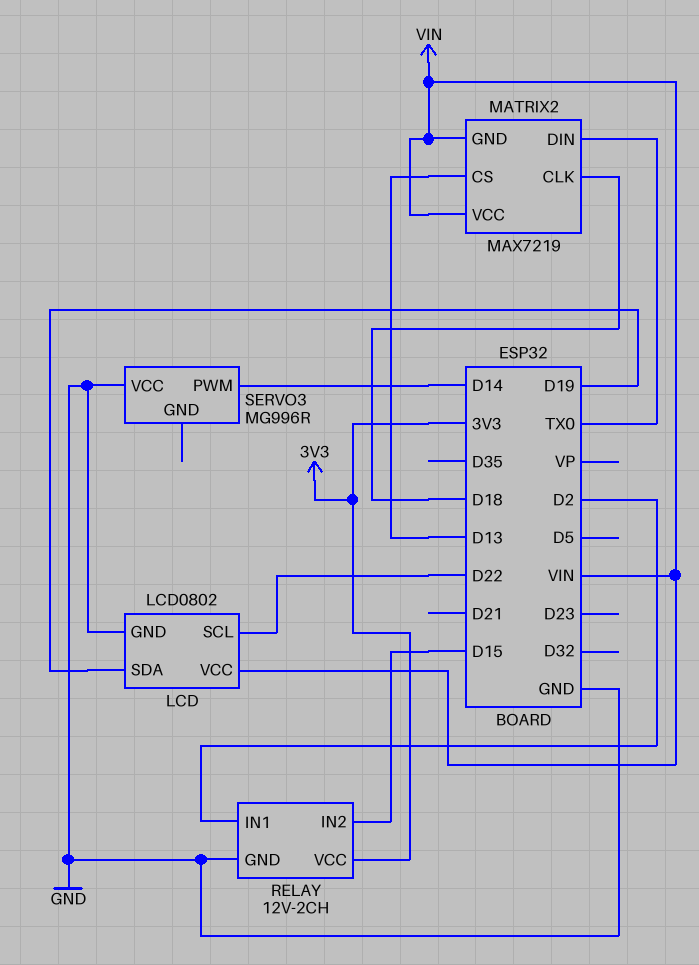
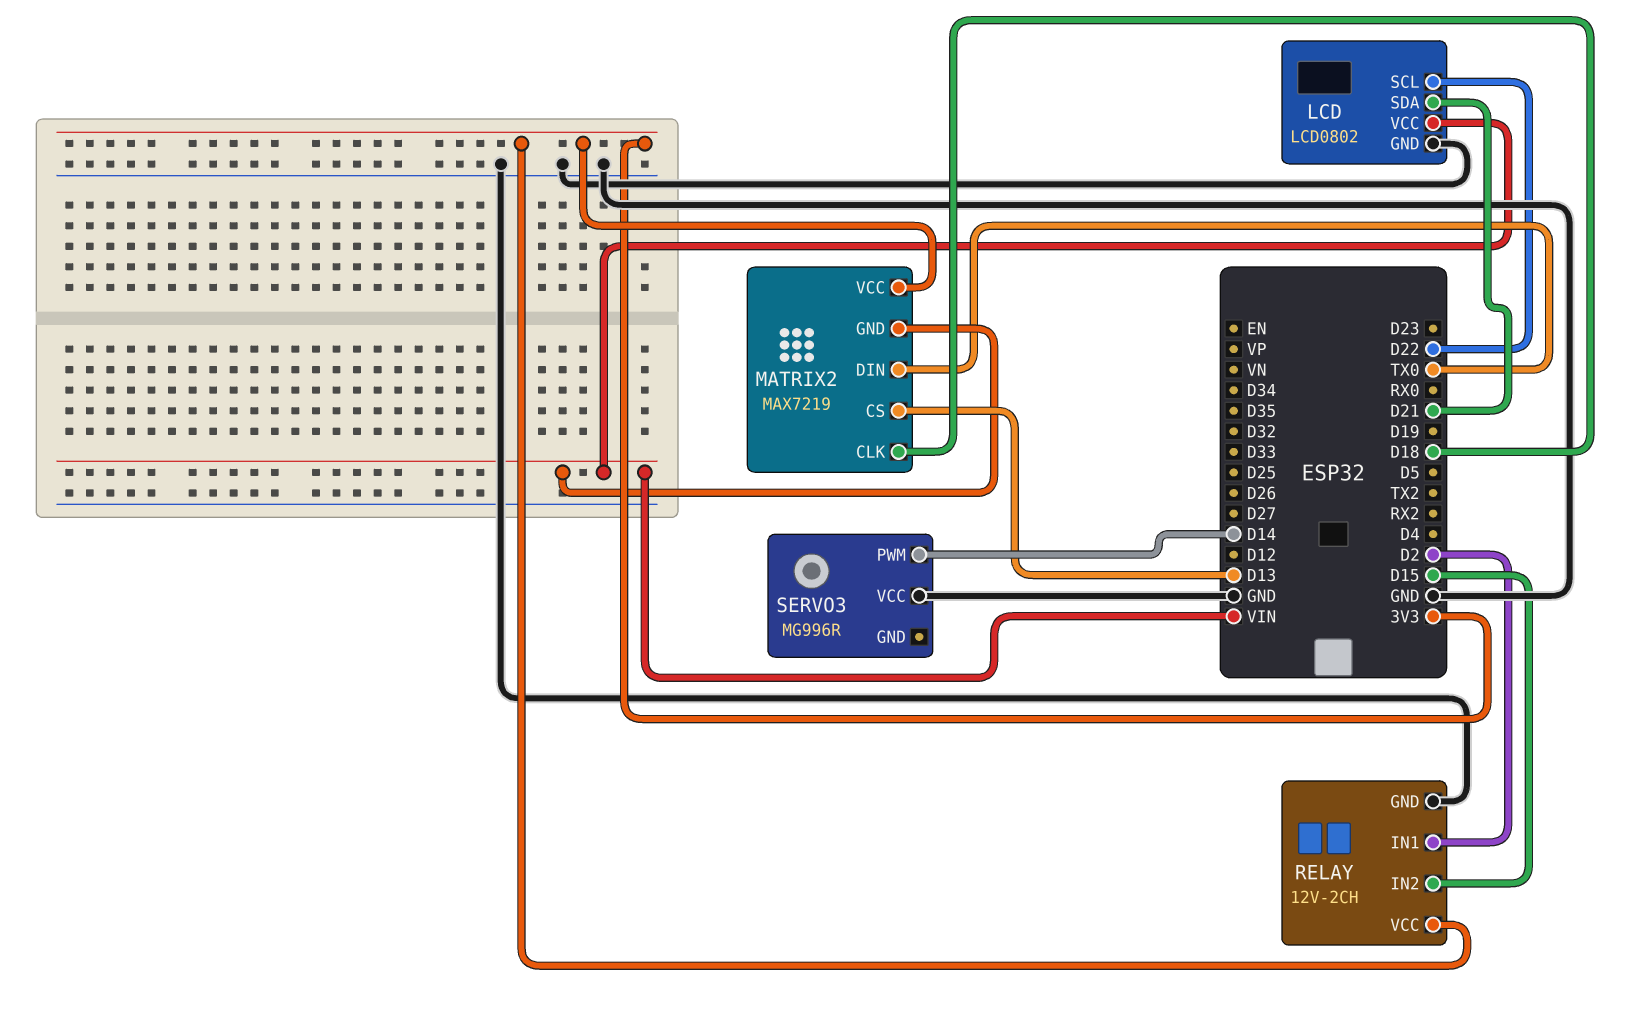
LCD pin SDA: D19 -> D21
MATRIX2 pin VCC: VIN -> 3V3

